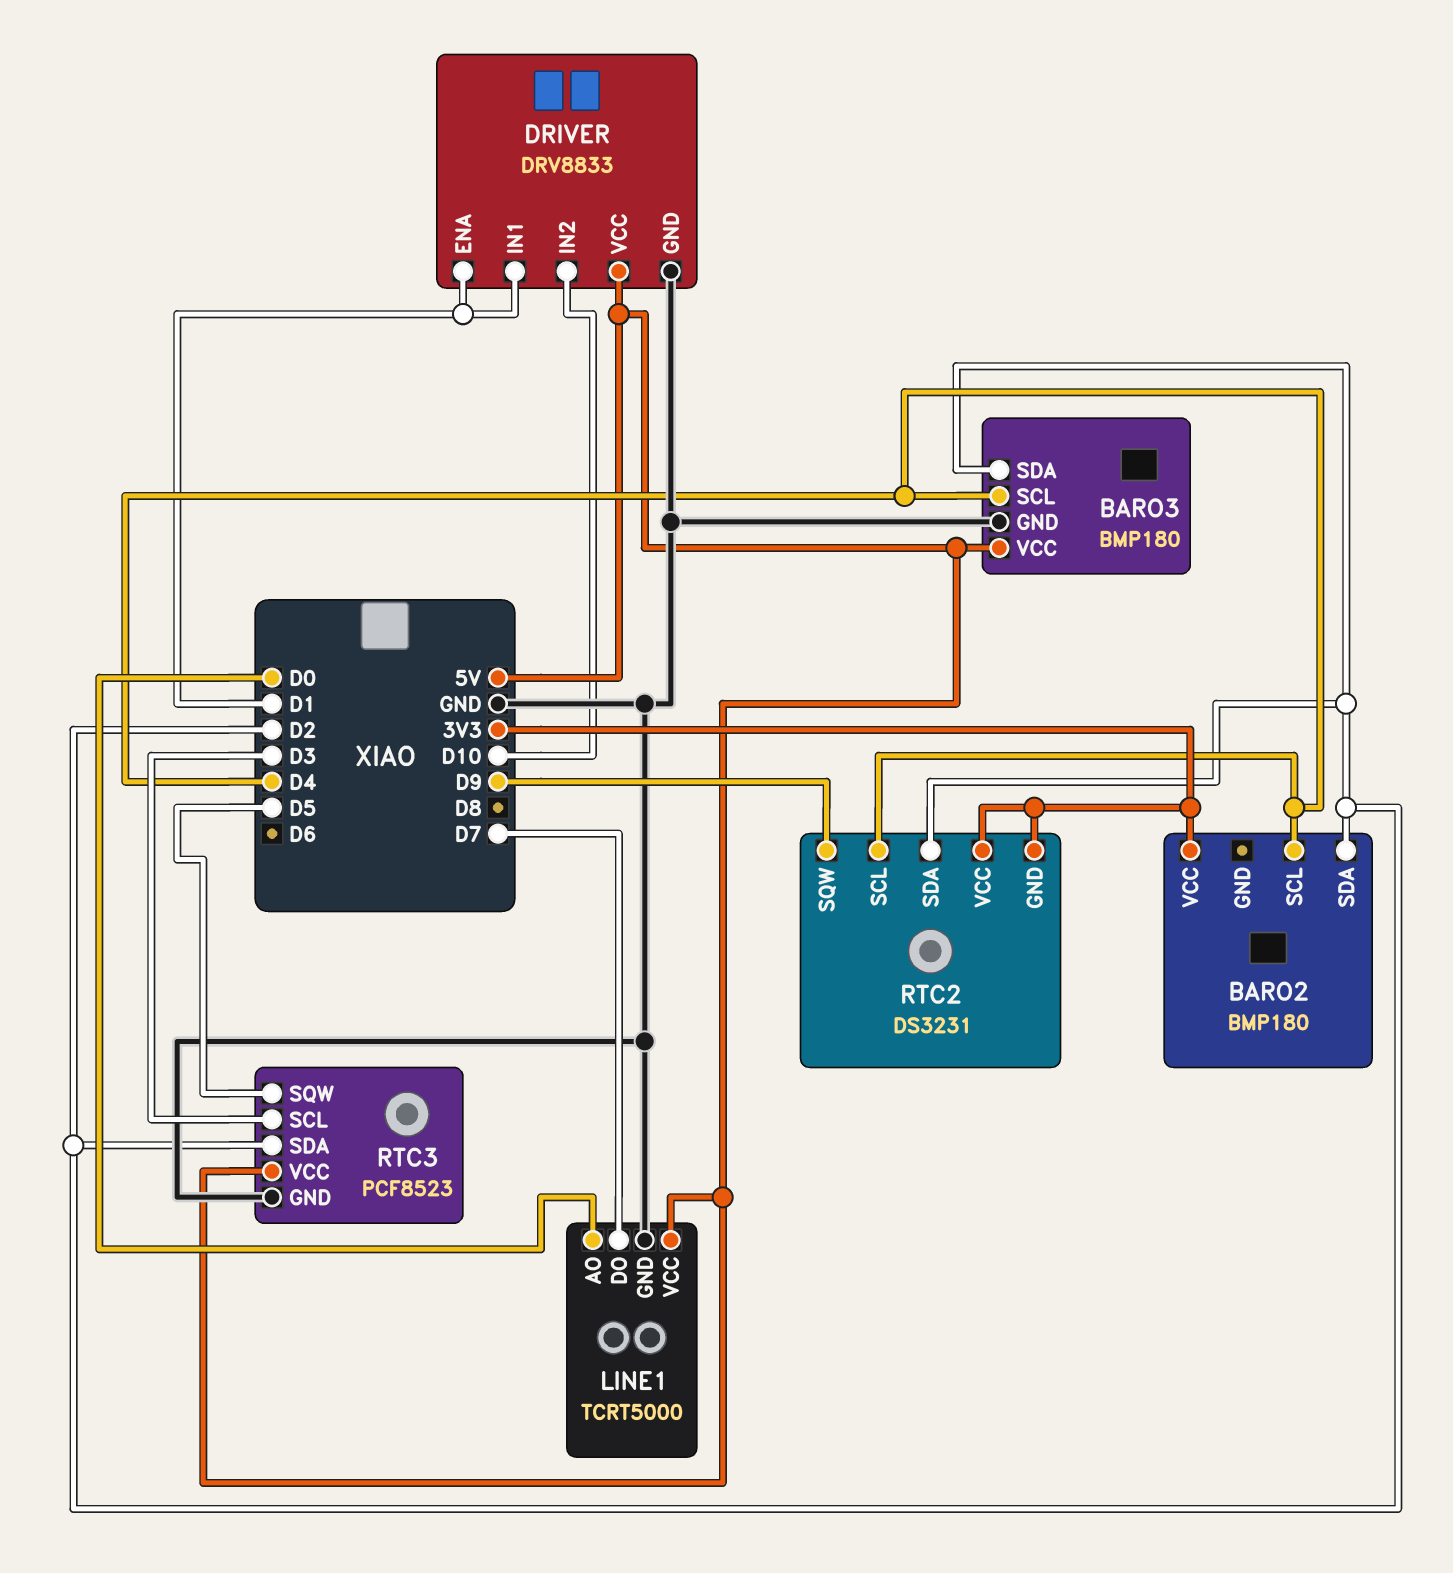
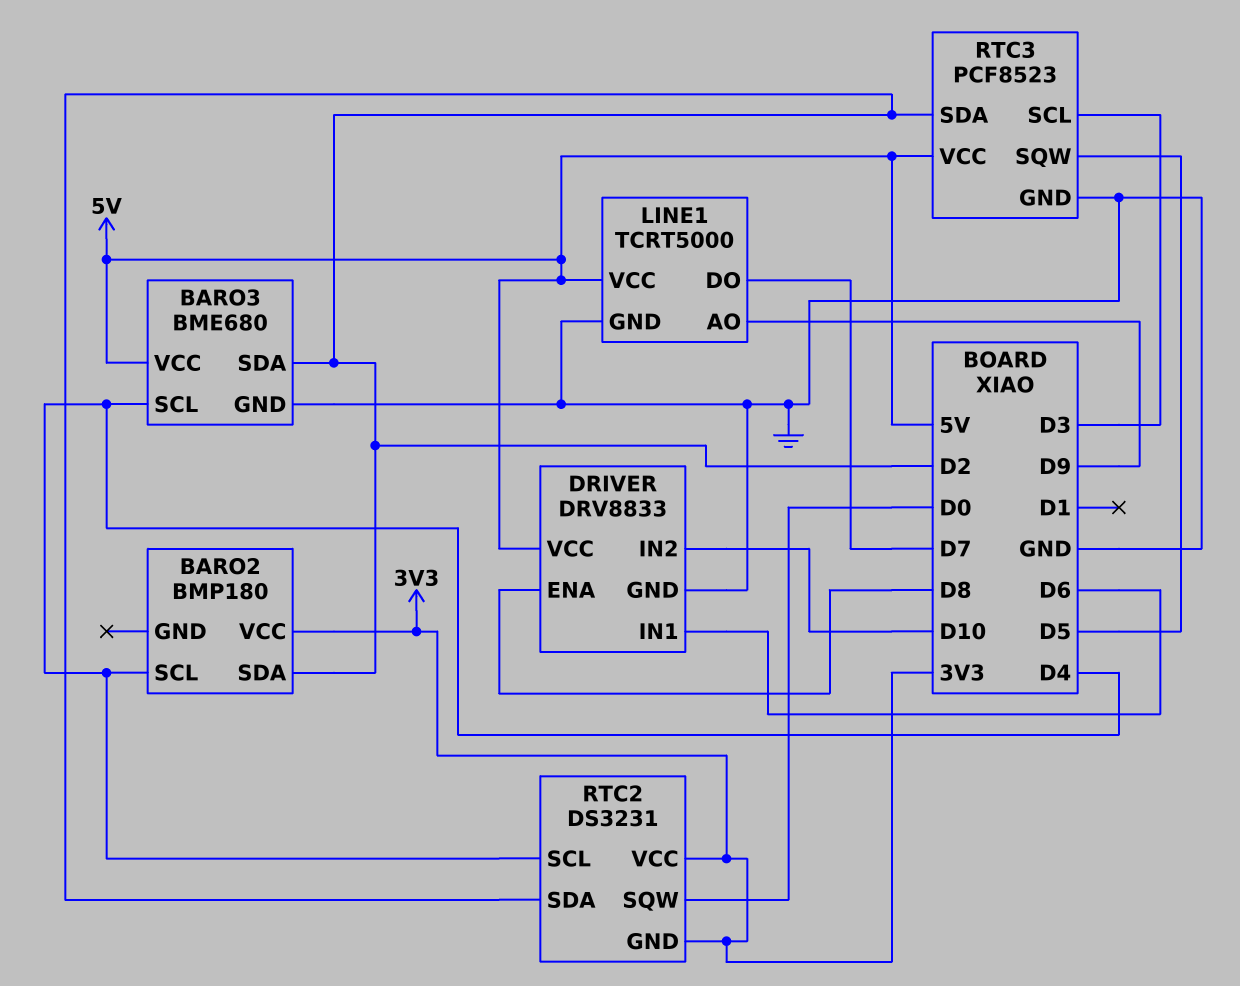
BARO3: BMP180 -> BME680
DRIVER pin ENA: D1 -> D8
DRIVER pin IN1: D1 -> D6
LINE1 pin AO: D0 -> D9
RTC2 pin SQW: D9 -> D0

